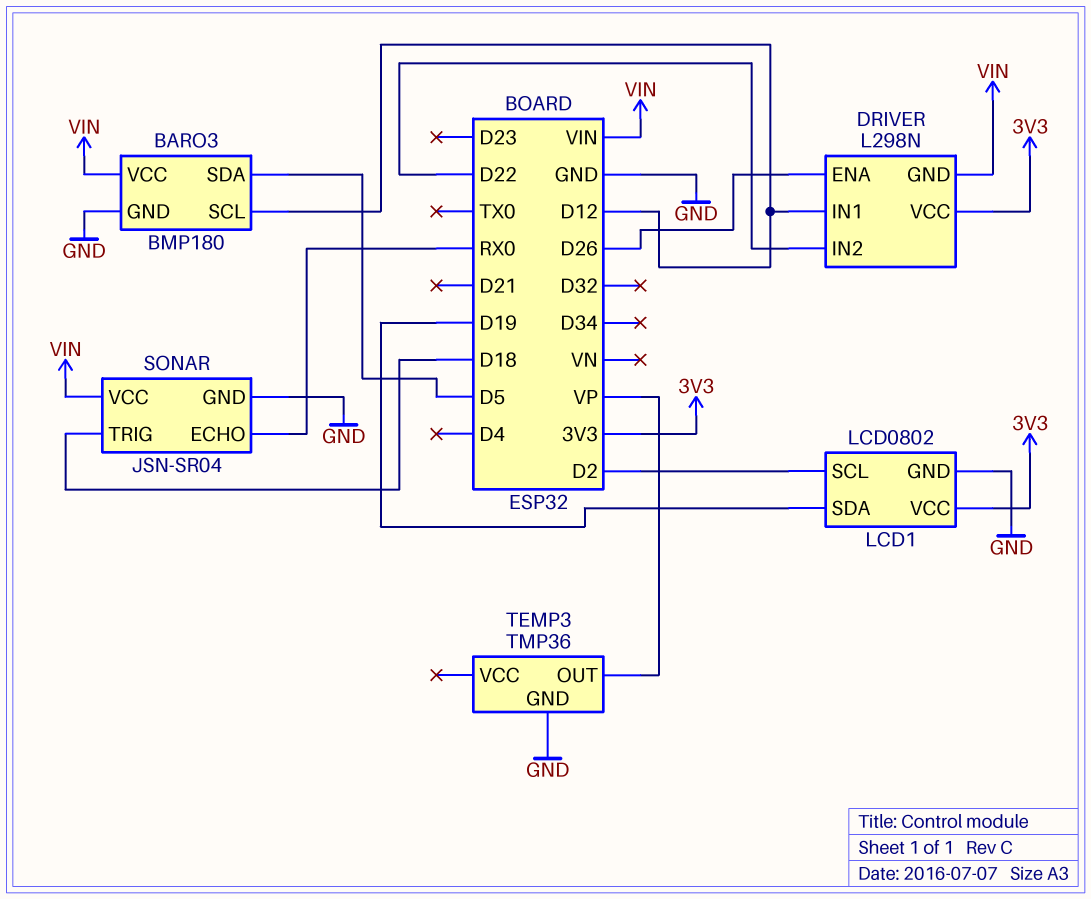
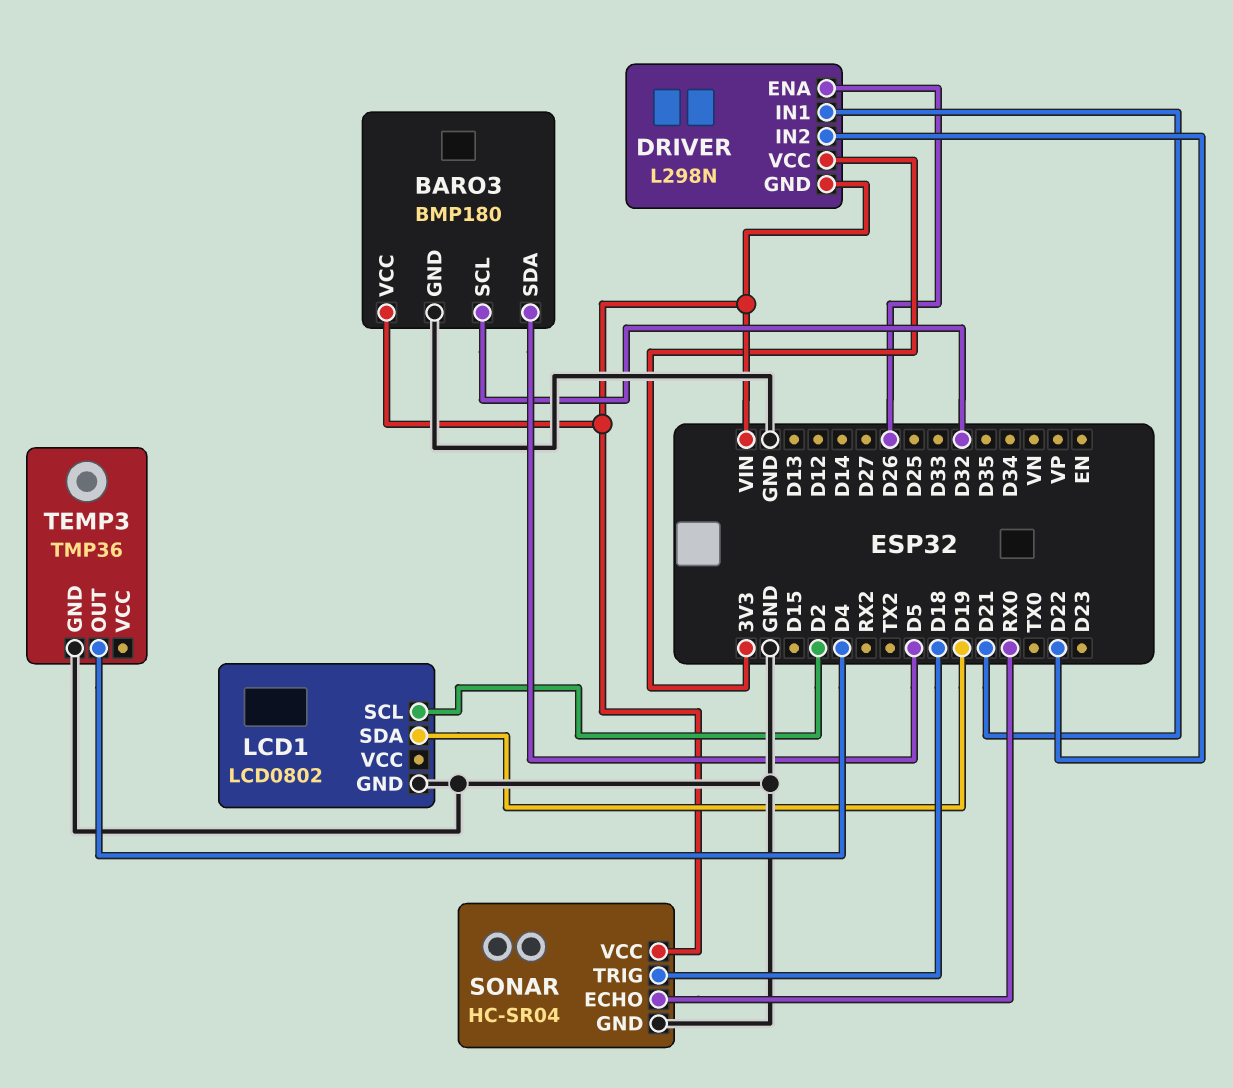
BARO3 pin SCL: D12 -> D32
DRIVER pin IN1: D12 -> D21
LCD1 pin VCC: 3V3 -> none
SONAR: JSN-SR04 -> HC-SR04
TEMP3 pin OUT: VP -> D4

